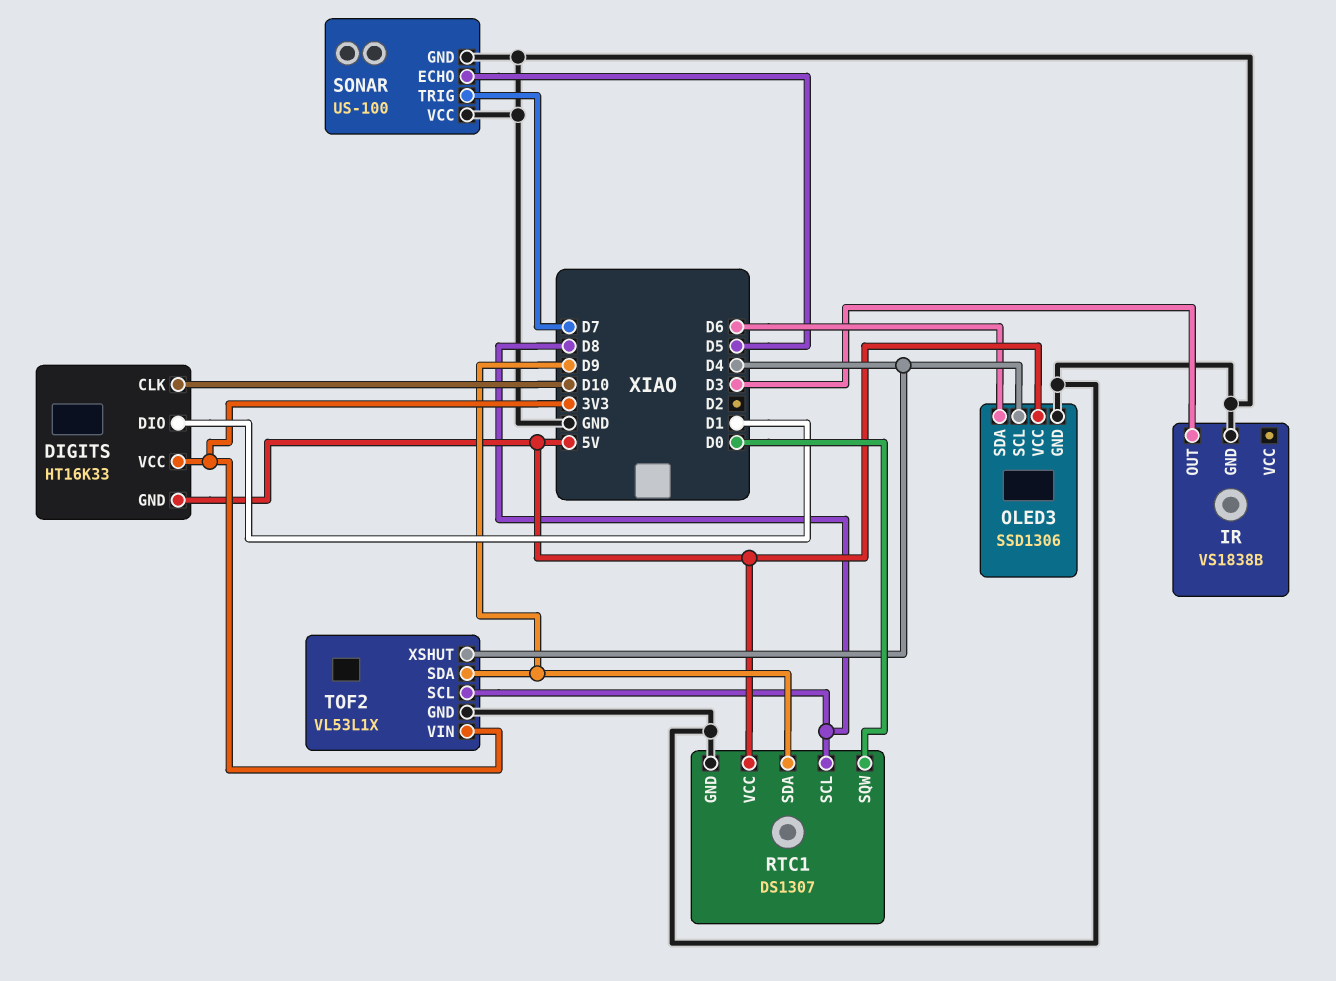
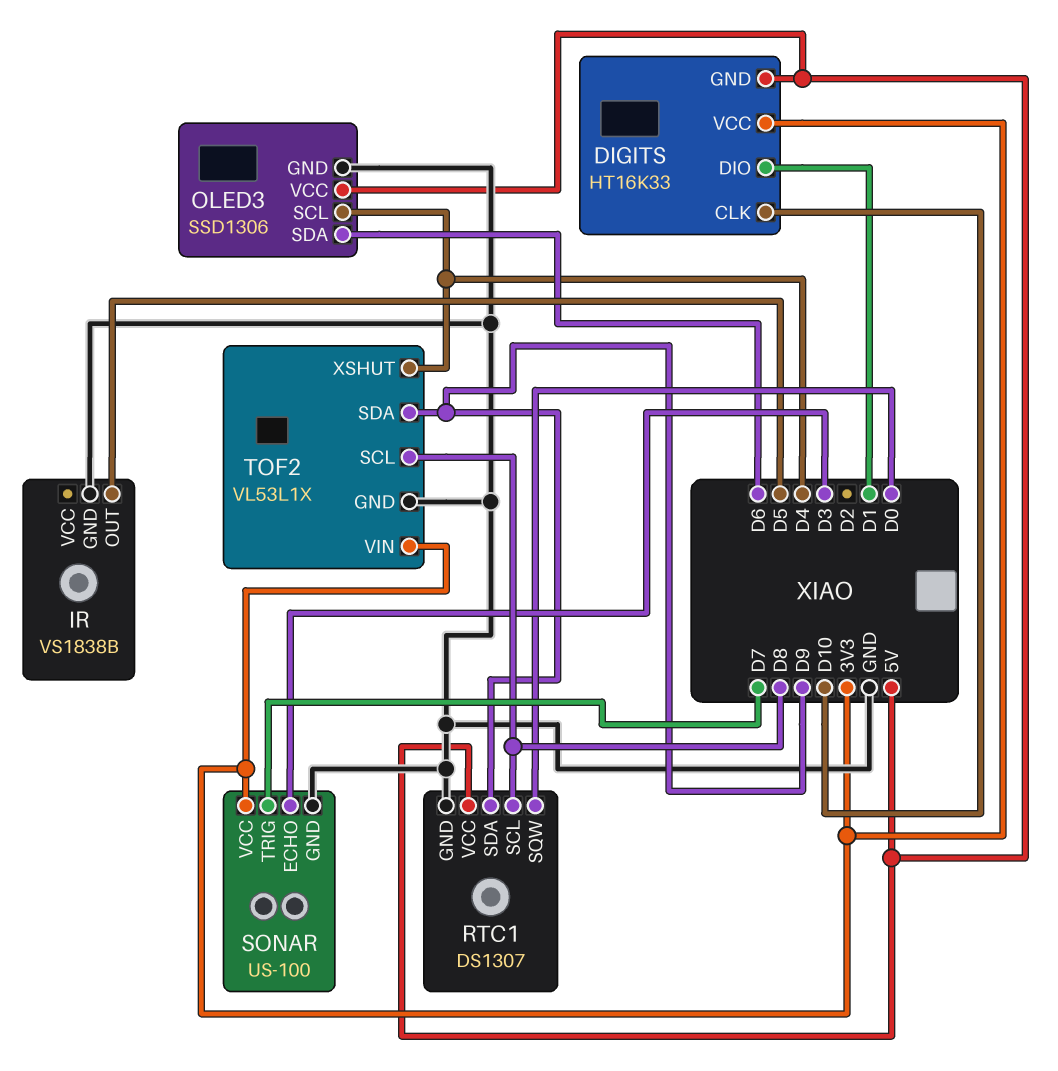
IR pin OUT: D3 -> D5
SONAR pin ECHO: D5 -> D3
SONAR pin VCC: GND -> 3V3

